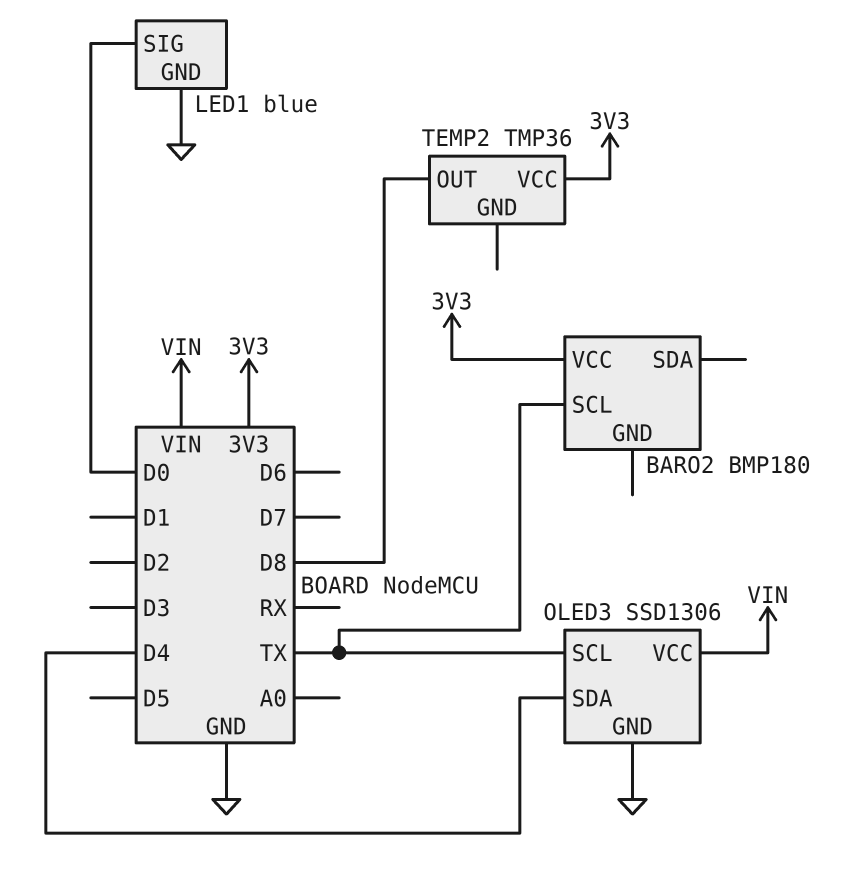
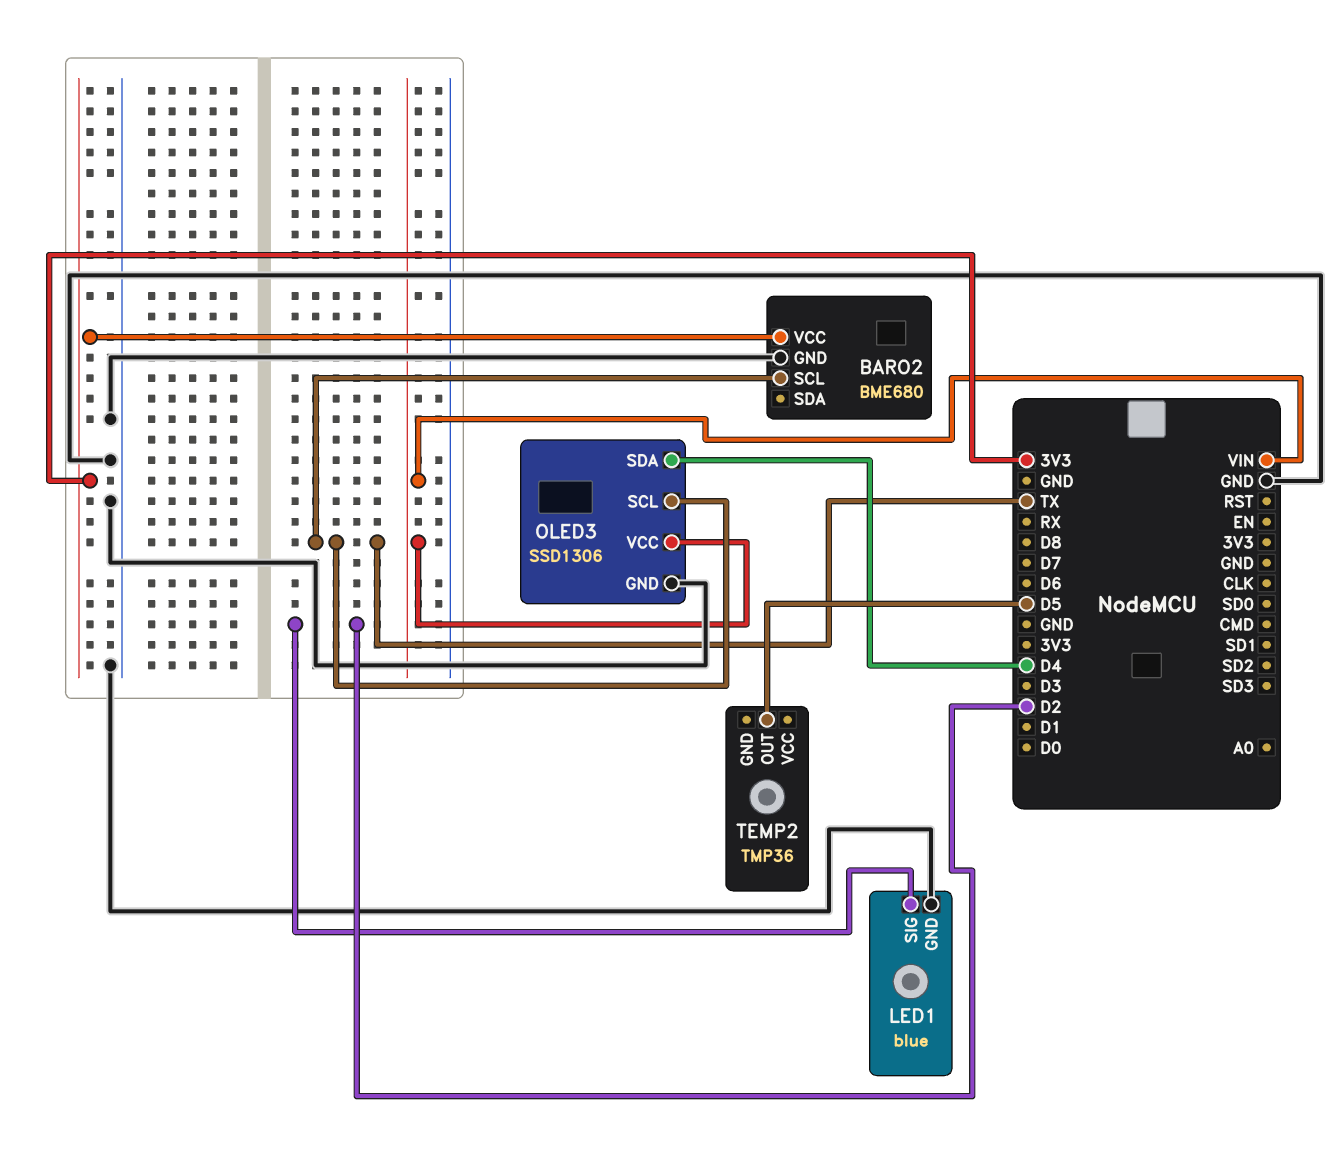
BARO2: BMP180 -> BME680
BARO2 pin GND: none -> GND
LED1 pin SIG: D0 -> D2
TEMP2 pin OUT: D8 -> D5
TEMP2 pin VCC: 3V3 -> none

